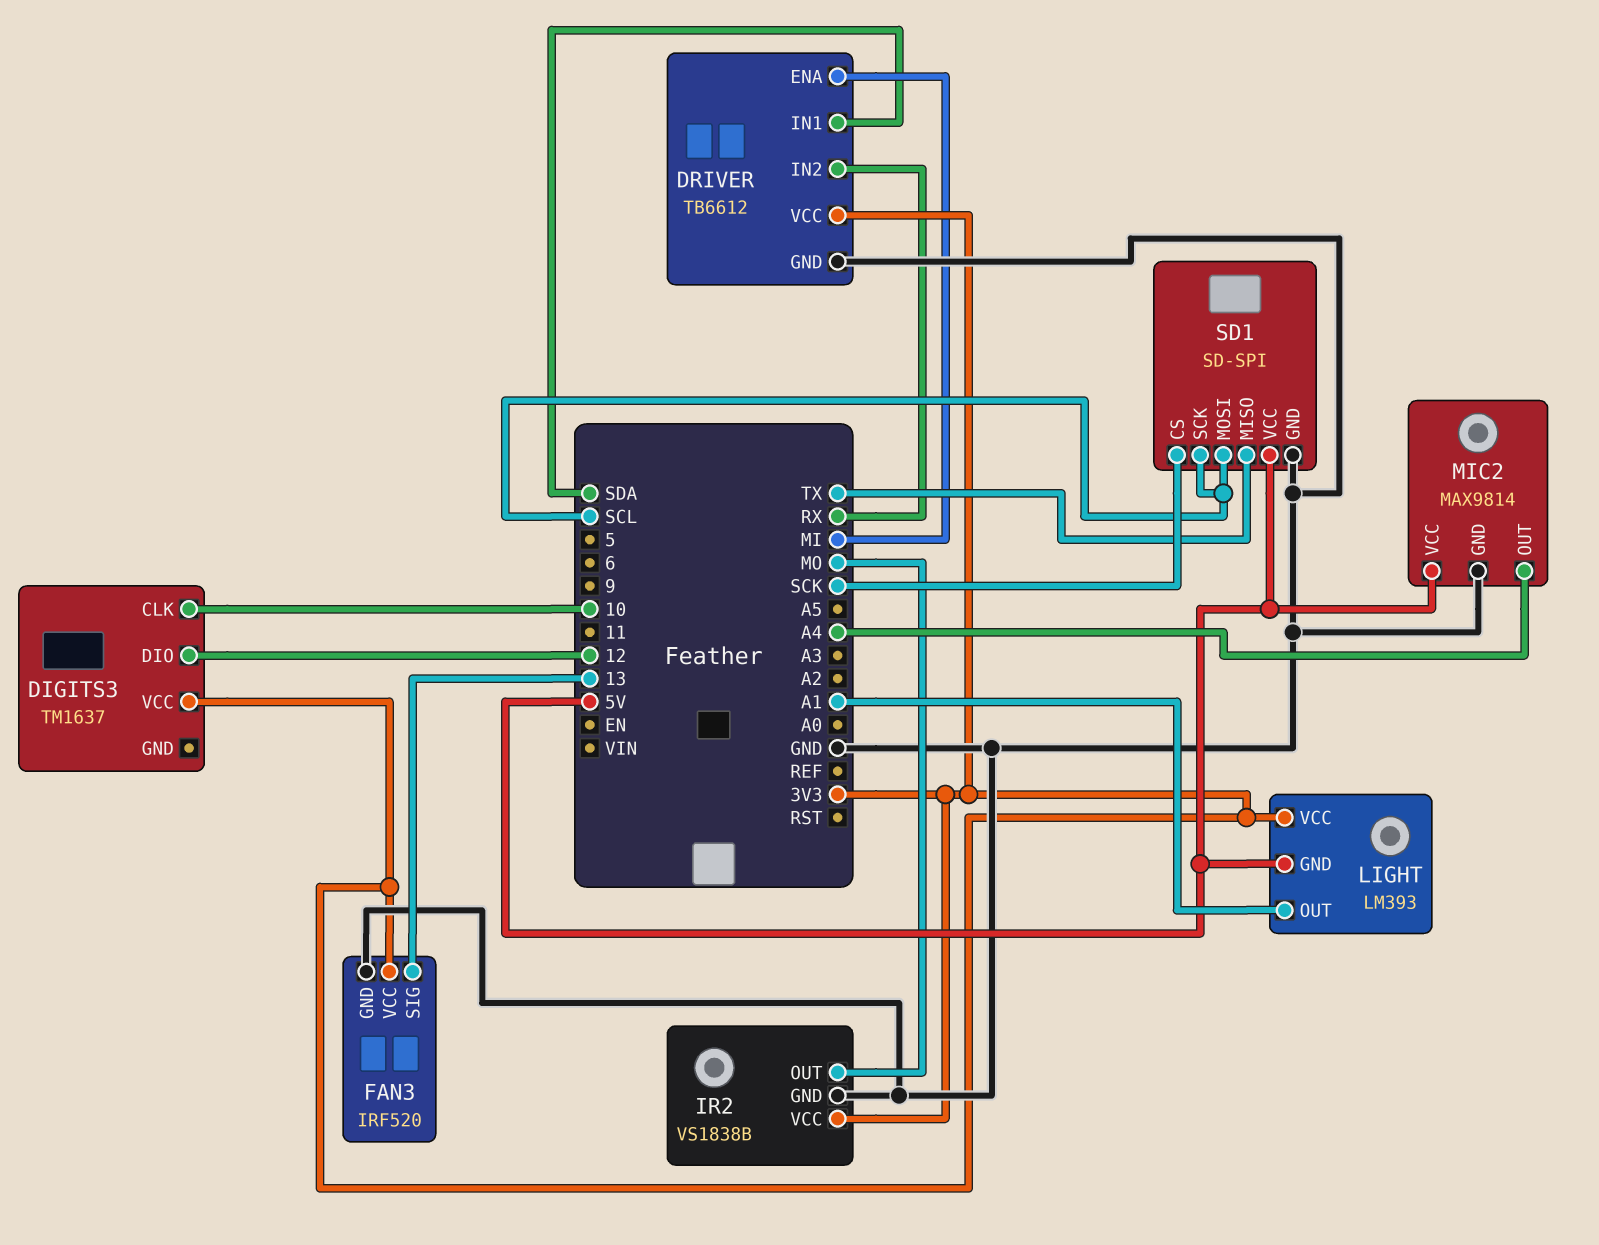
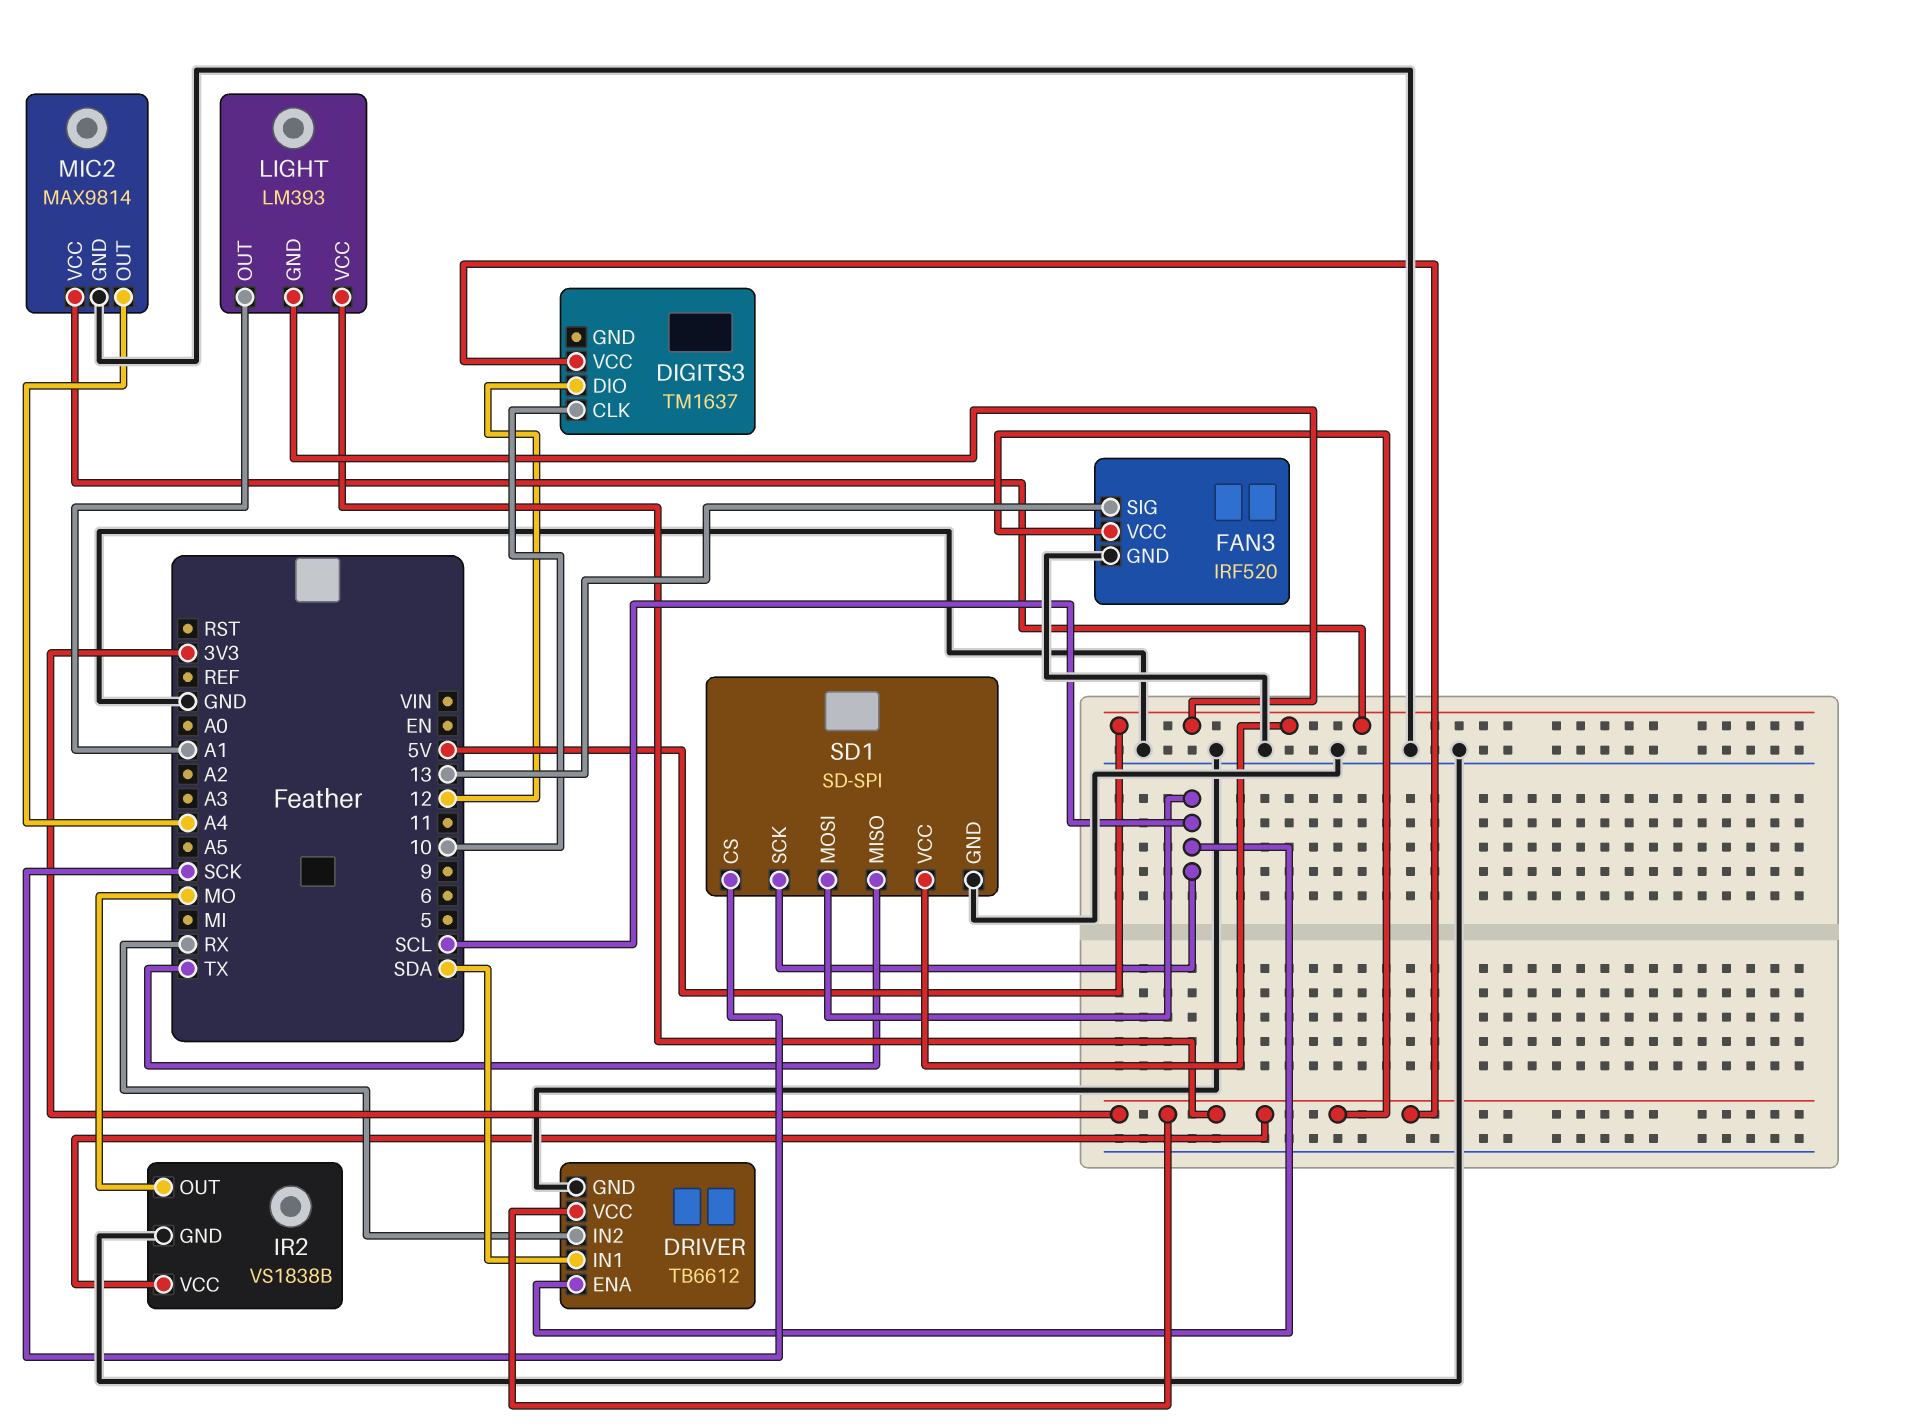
DRIVER pin ENA: MI -> SCL

